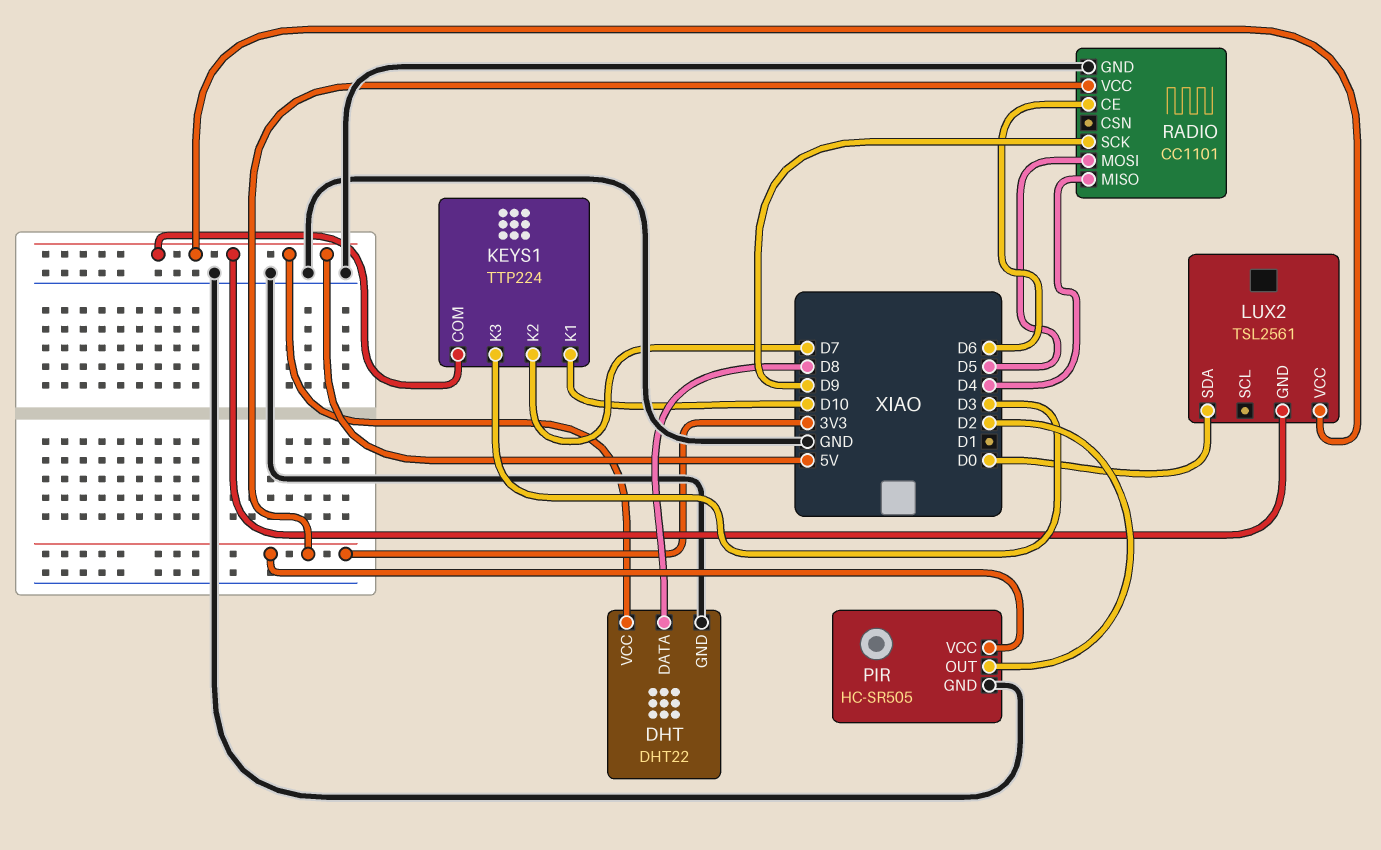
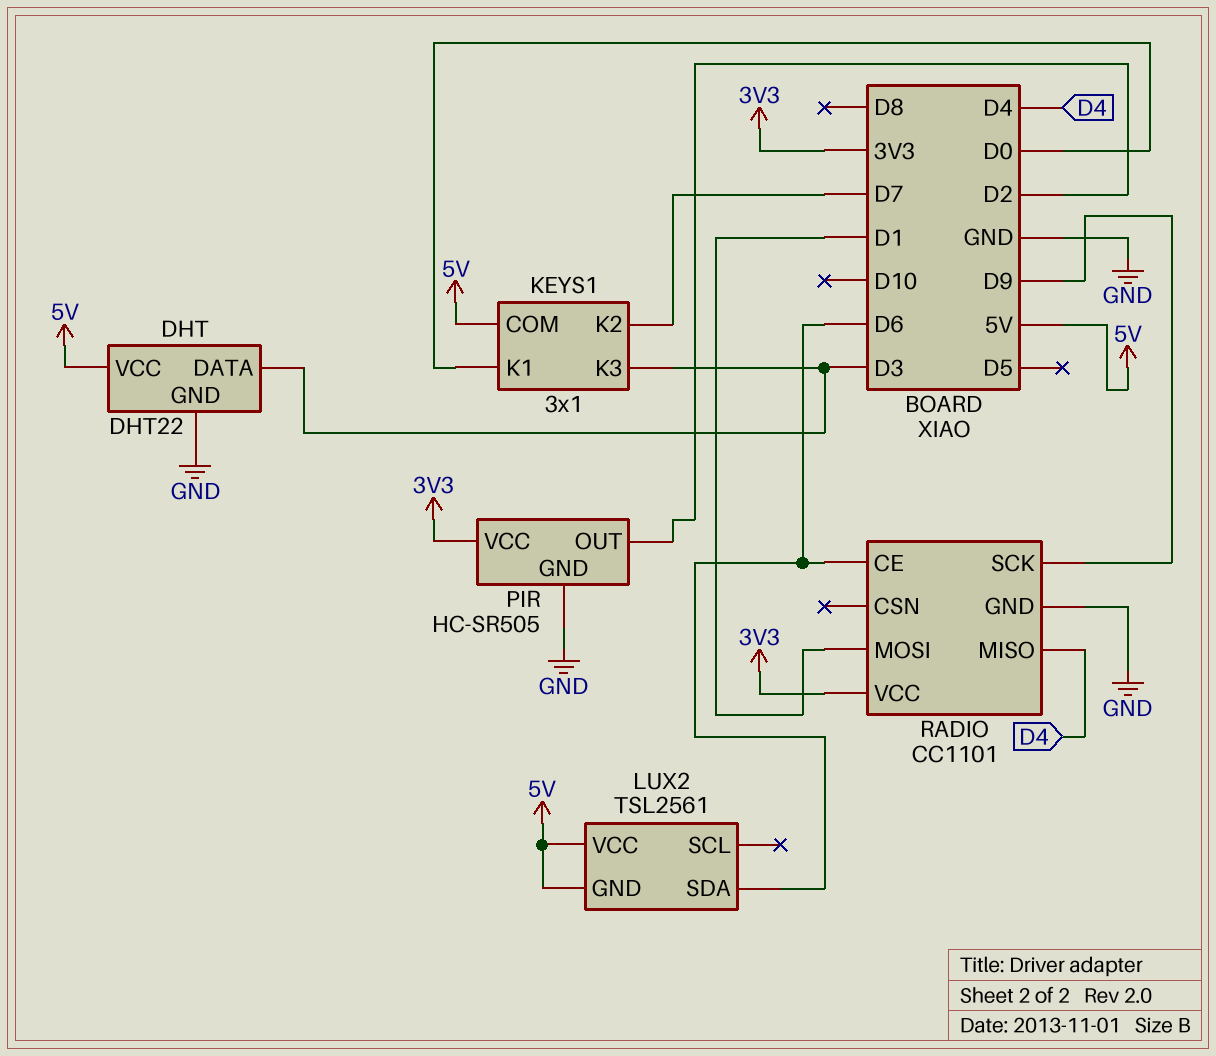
DHT pin DATA: D8 -> D3
KEYS1: TTP224 -> 3x1
KEYS1 pin K1: D10 -> D0
LUX2 pin SDA: D0 -> D6
RADIO pin MOSI: D5 -> D1

